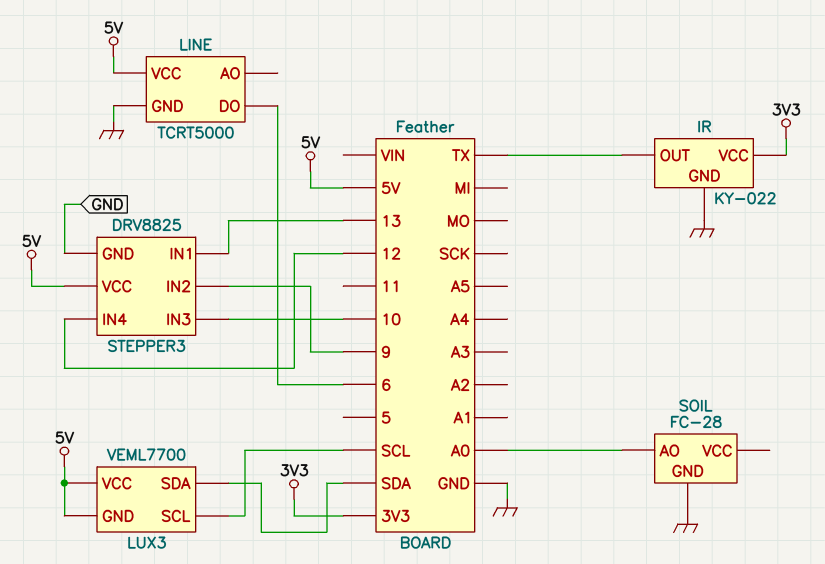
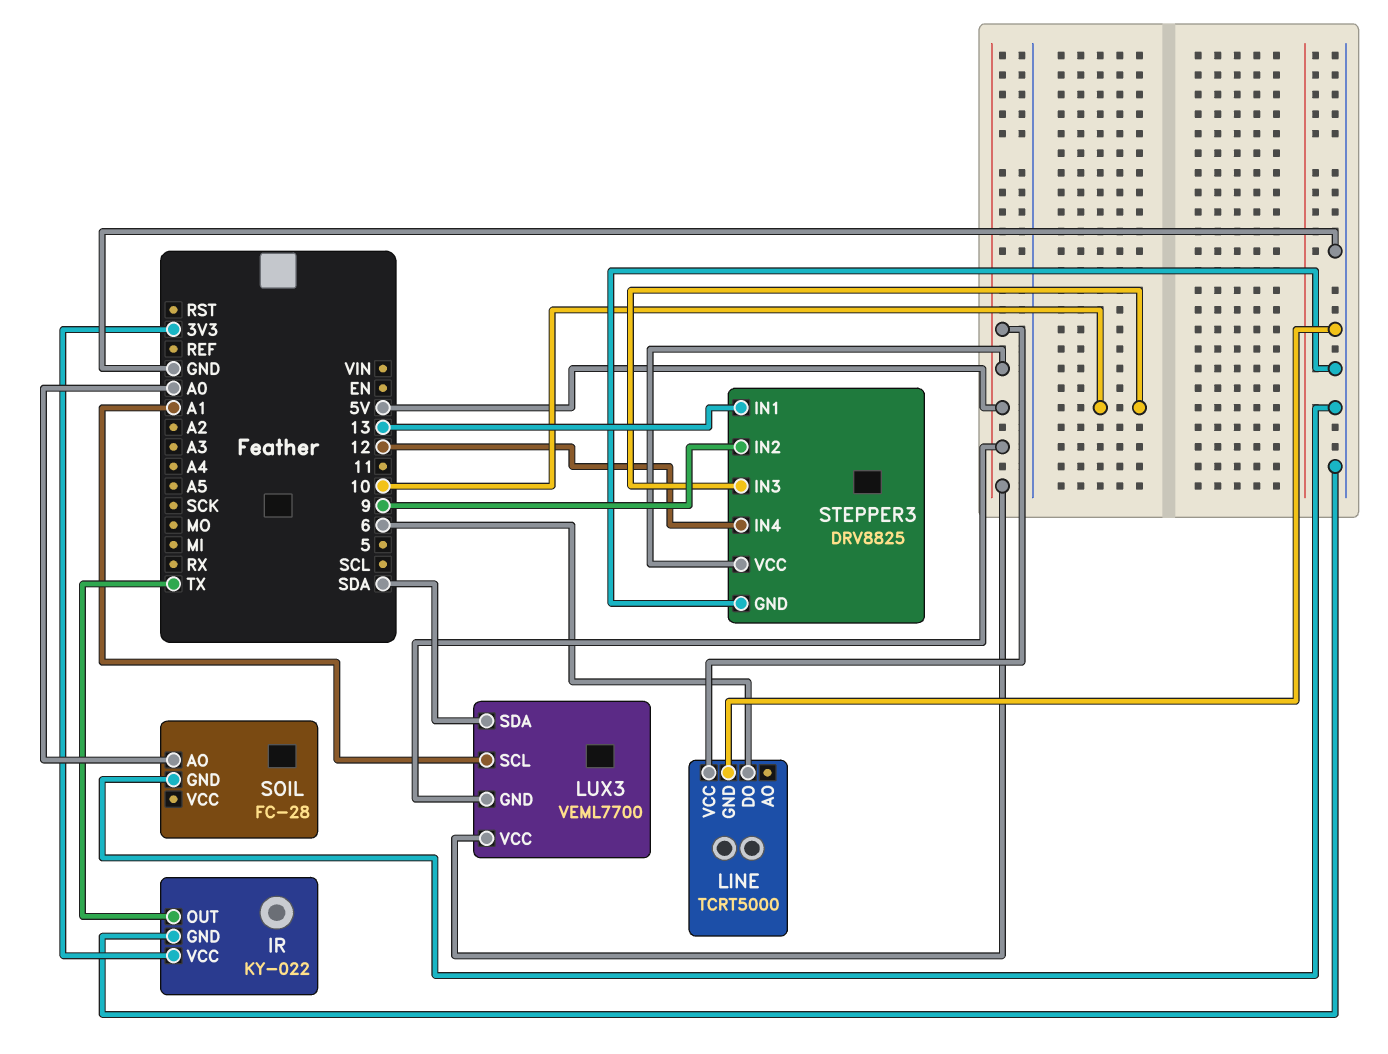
LUX3 pin SCL: SCL -> A1

